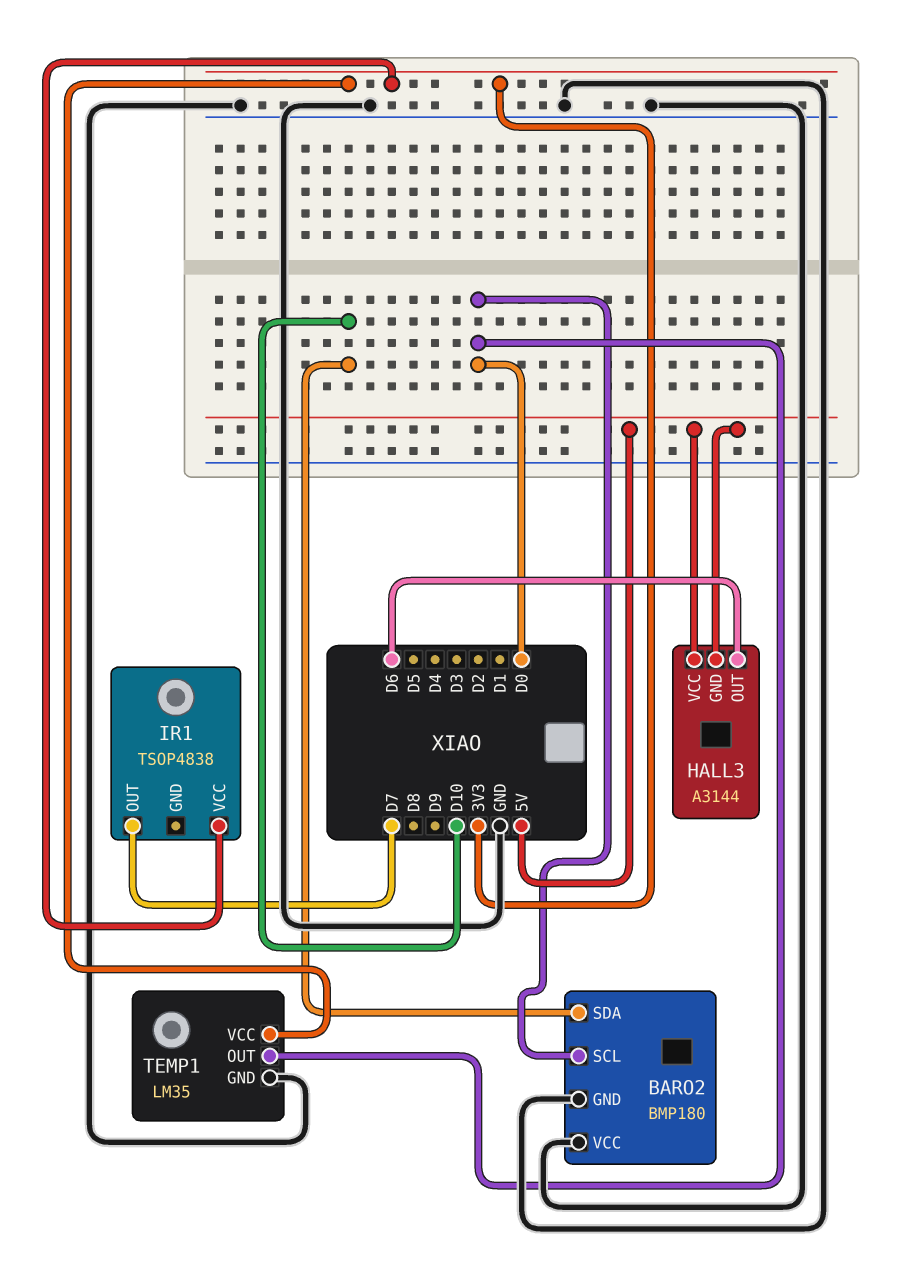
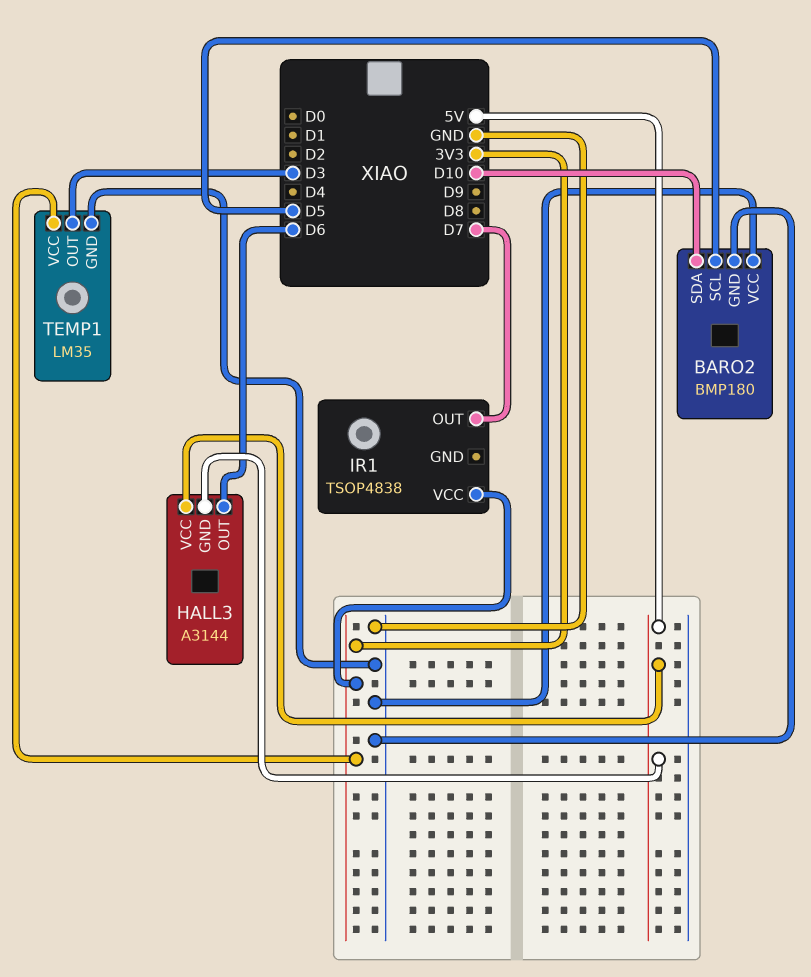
BARO2 pin SCL: D0 -> D5
TEMP1 pin OUT: D0 -> D3

